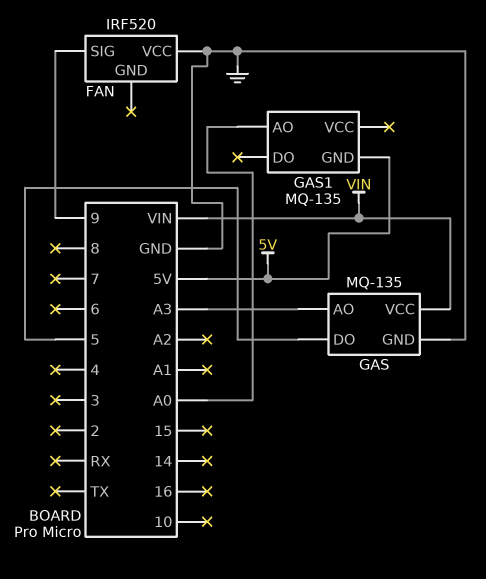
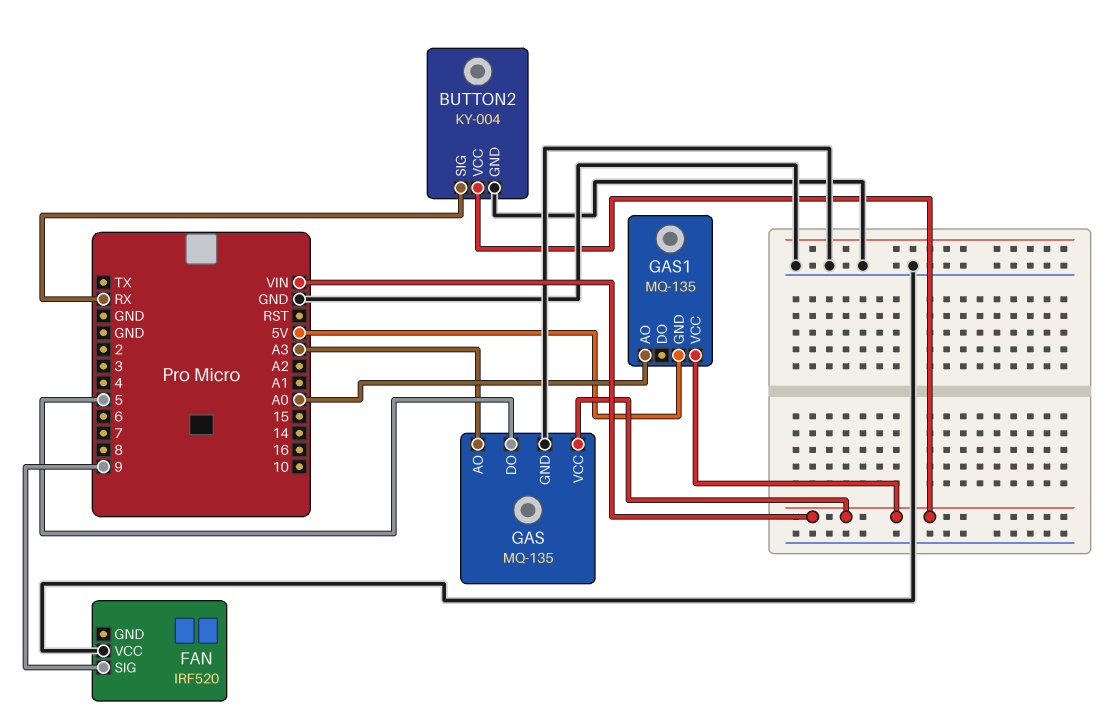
BUTTON2: none -> KY-004
BUTTON2 pin GND: none -> GND
BUTTON2 pin SIG: none -> RX
BUTTON2 pin VCC: none -> VIN
GAS1 pin VCC: none -> VIN

